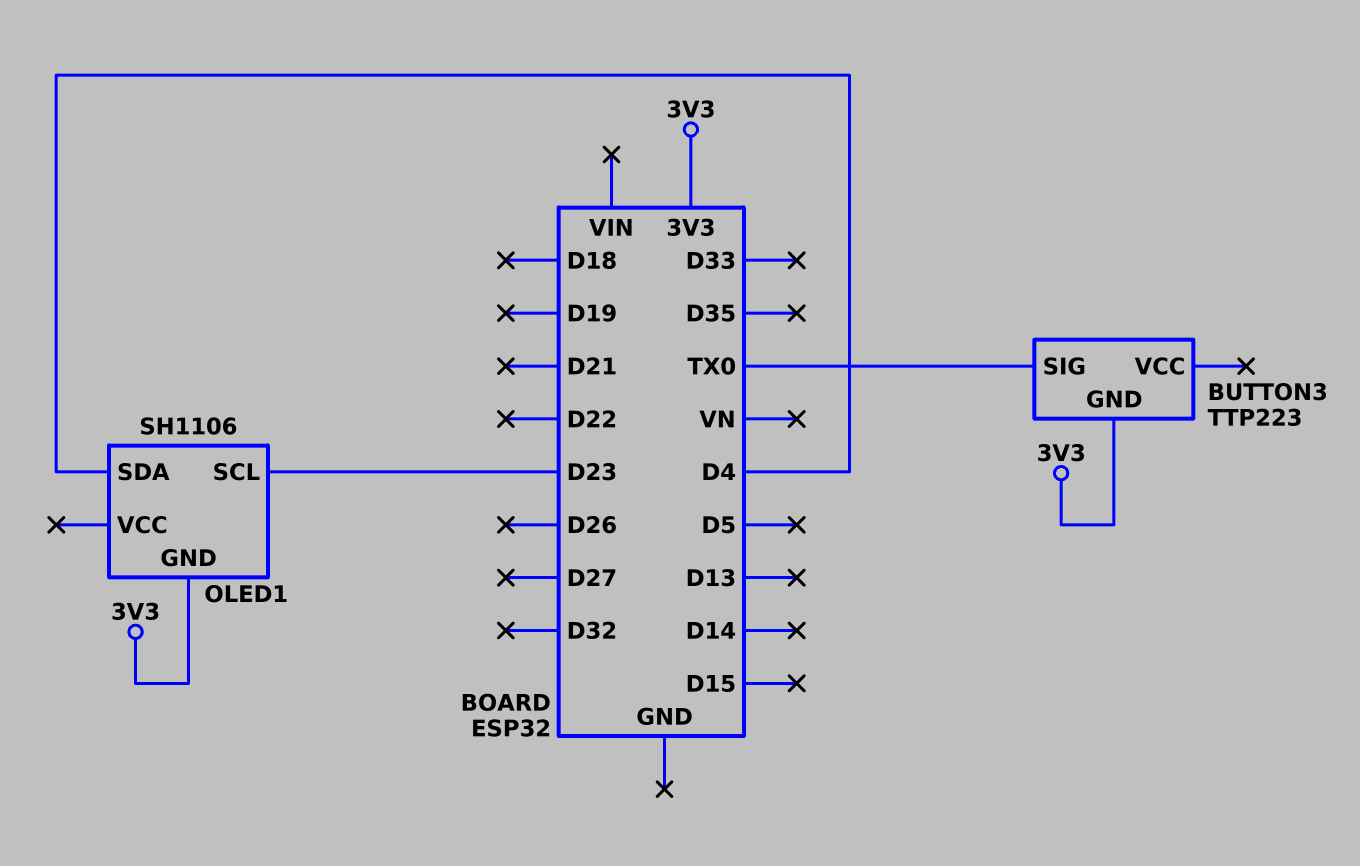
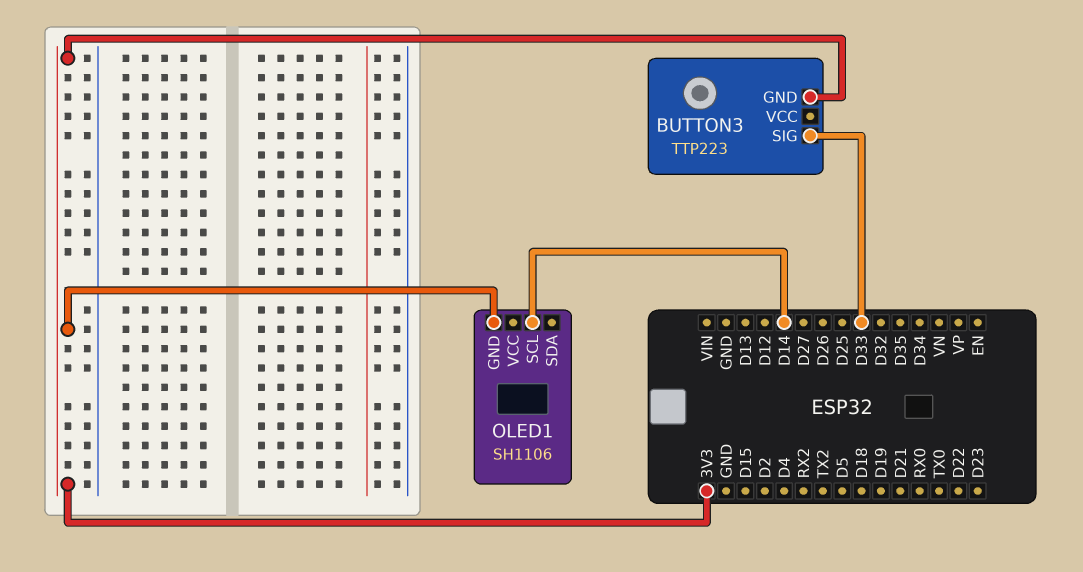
BUTTON3 pin SIG: TX0 -> D33
OLED1 pin SCL: D23 -> D14
OLED1 pin SDA: D4 -> none

